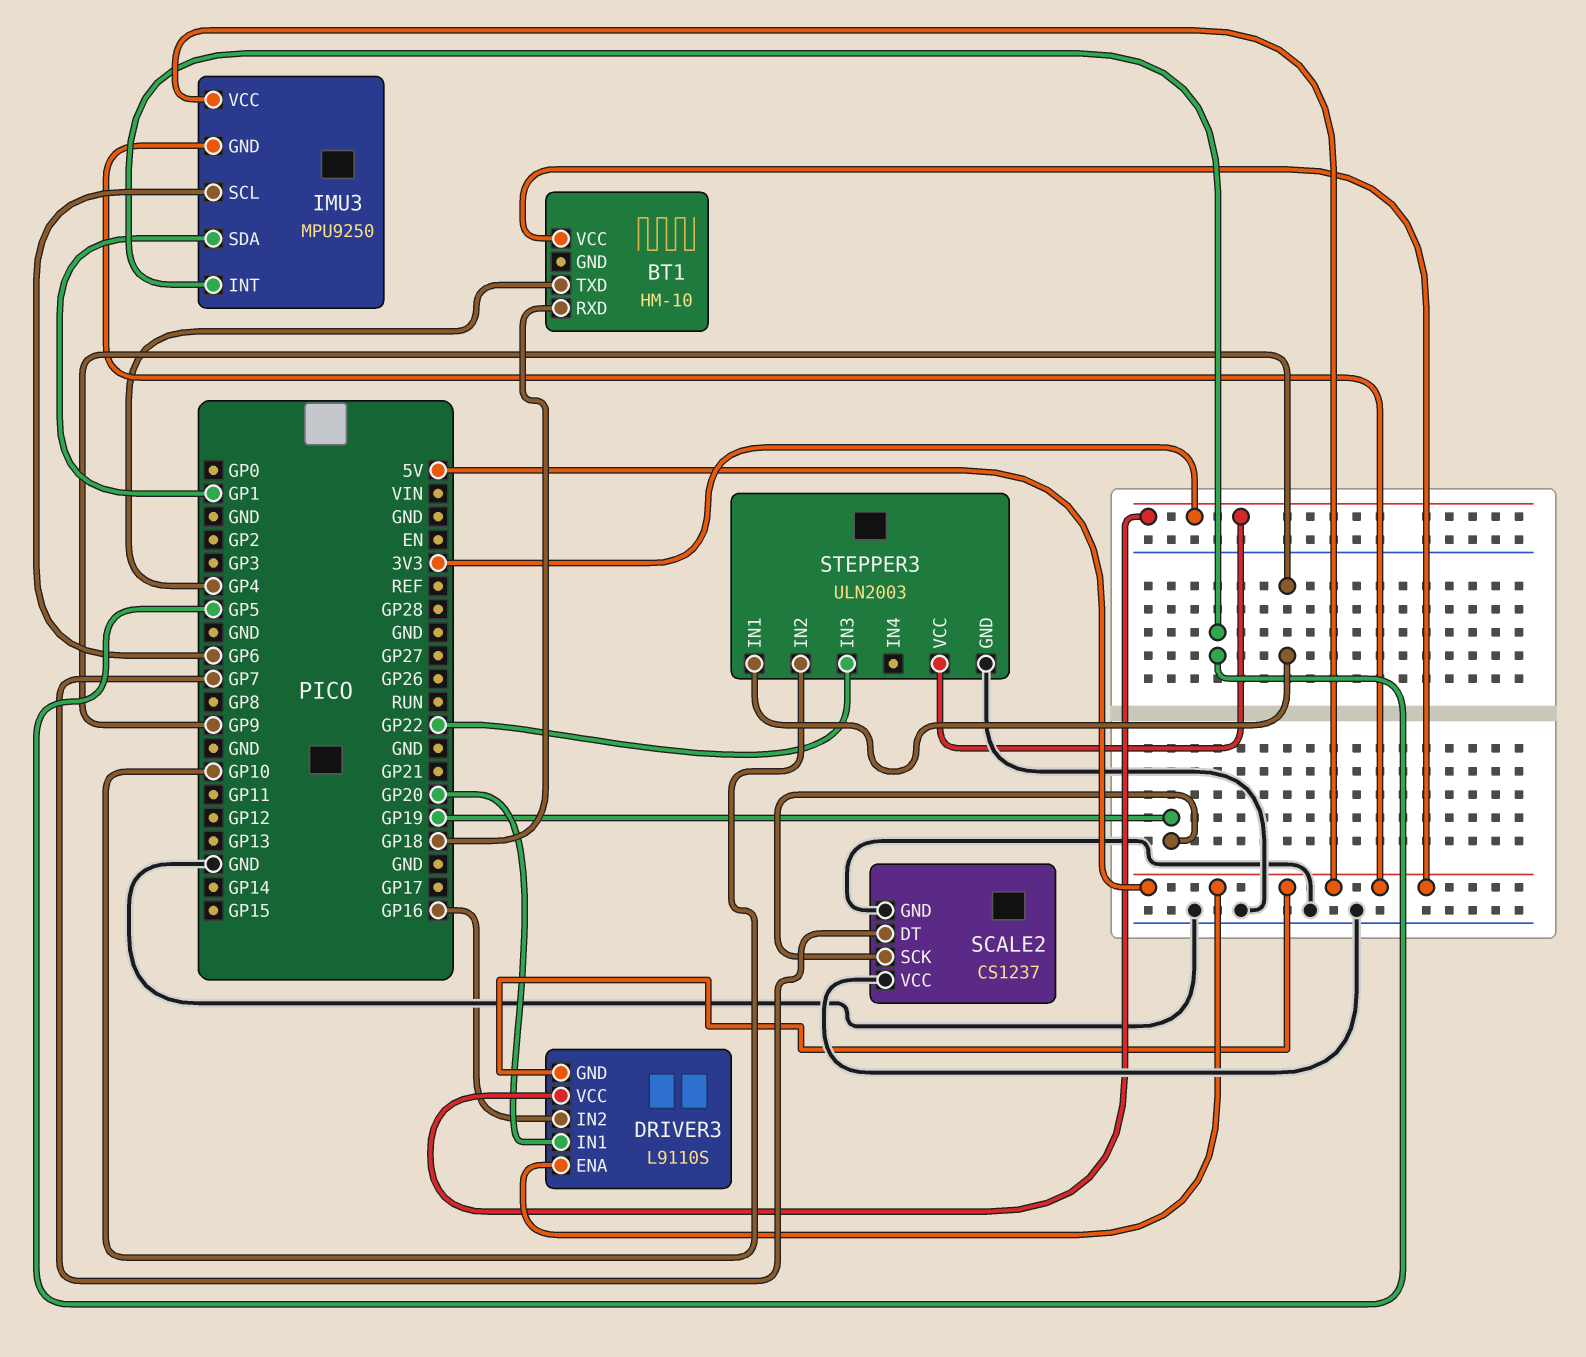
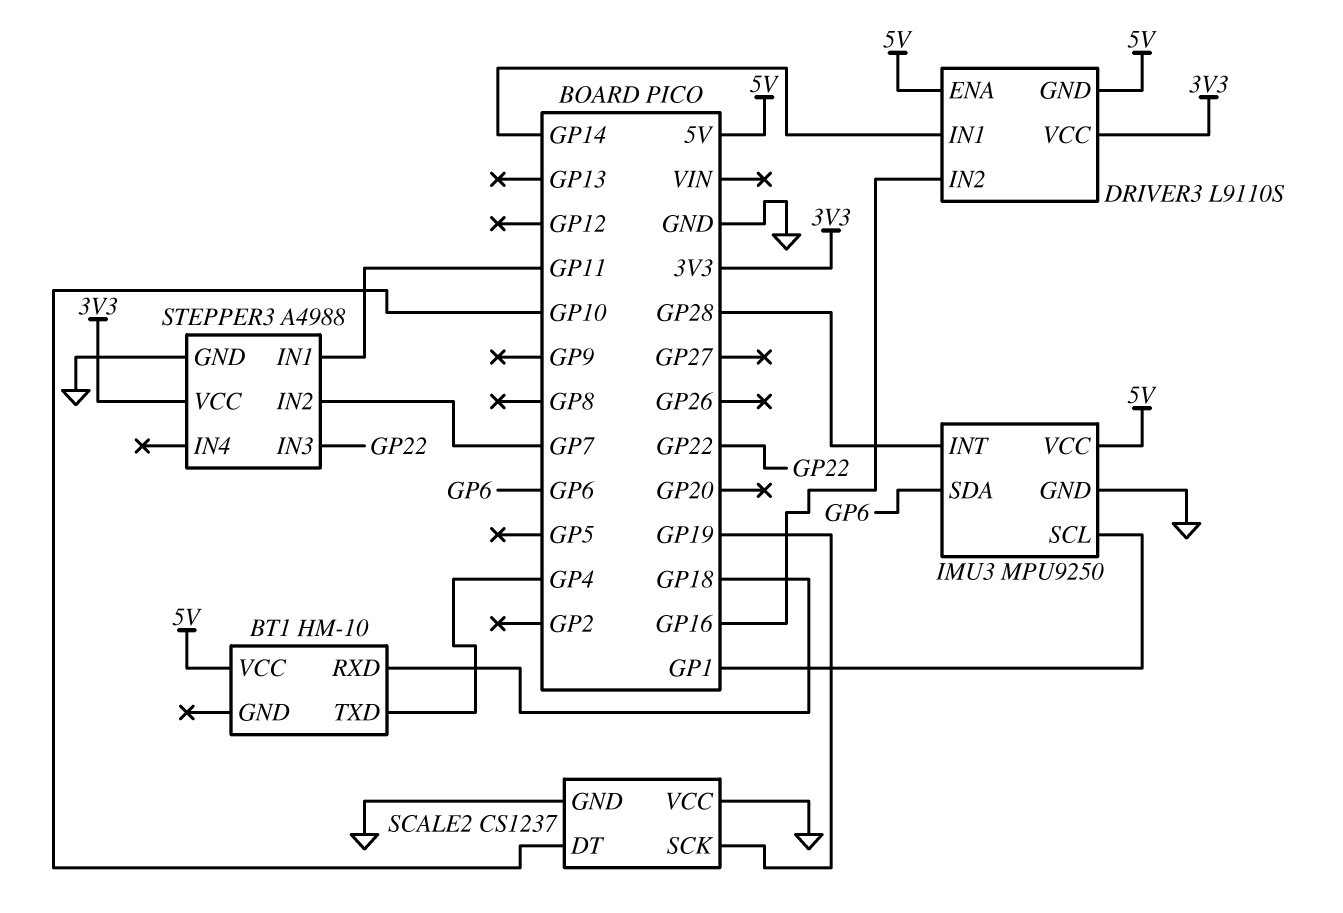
DRIVER3 pin IN1: GP20 -> GP14
IMU3 pin GND: 5V -> GND
IMU3 pin INT: GP5 -> GP28
IMU3 pin SCL: GP6 -> GP1
IMU3 pin SDA: GP1 -> GP6
SCALE2 pin DT: GP7 -> GP10
STEPPER3: ULN2003 -> A4988
STEPPER3 pin IN1: GP9 -> GP11
STEPPER3 pin IN2: GP10 -> GP7

